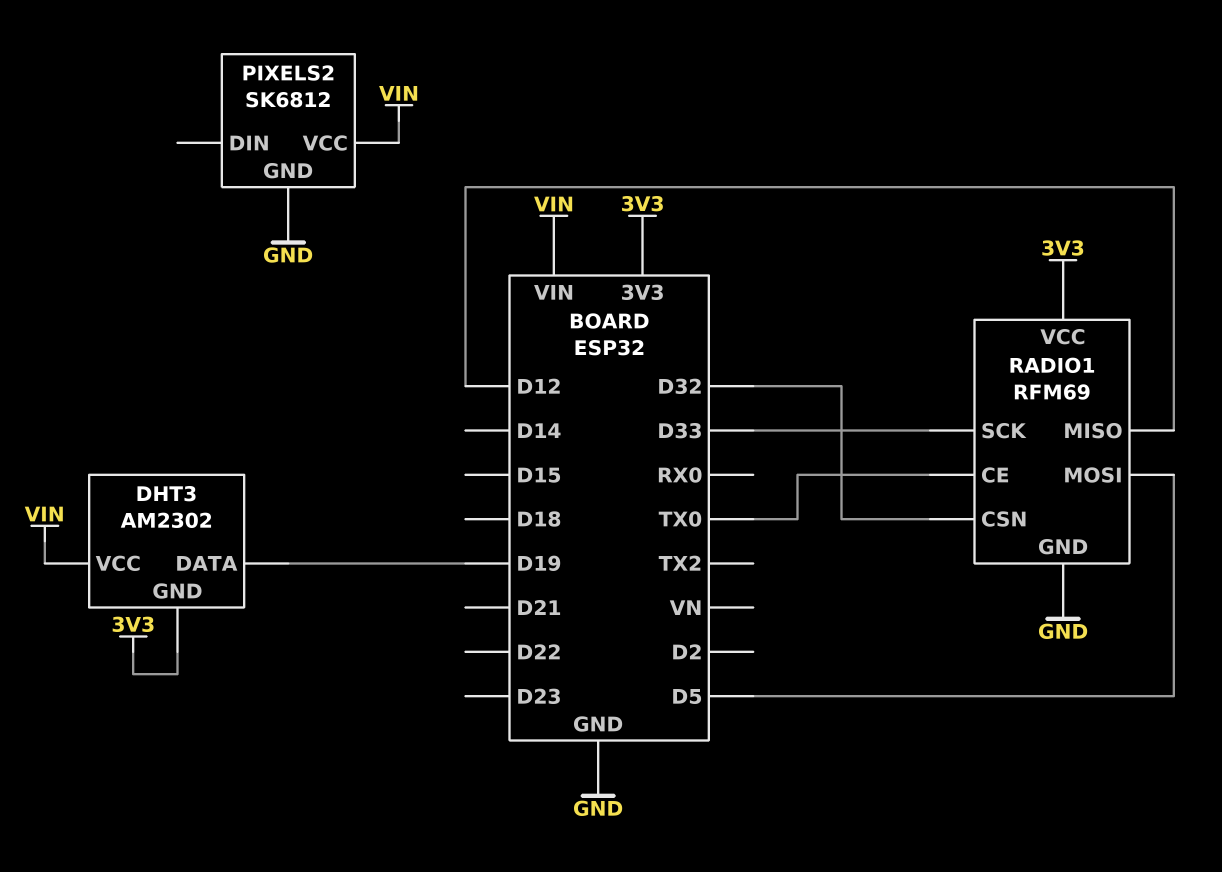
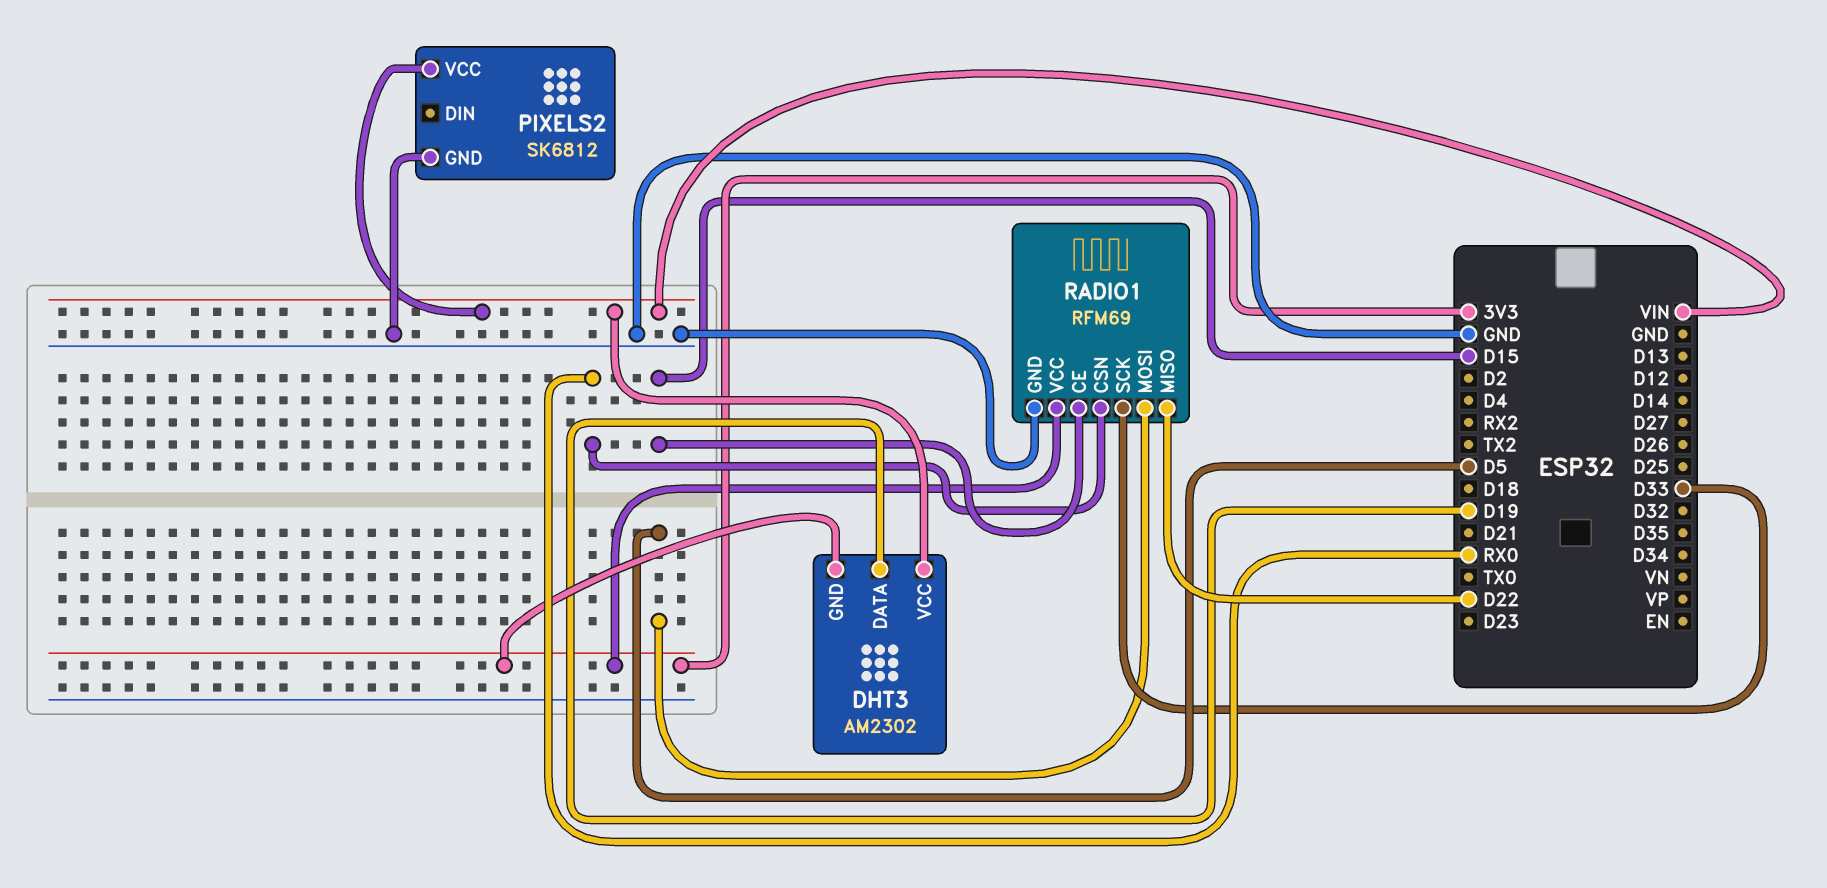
RADIO1 pin CE: TX0 -> D15
RADIO1 pin CSN: D32 -> RX0
RADIO1 pin MISO: D12 -> D22

